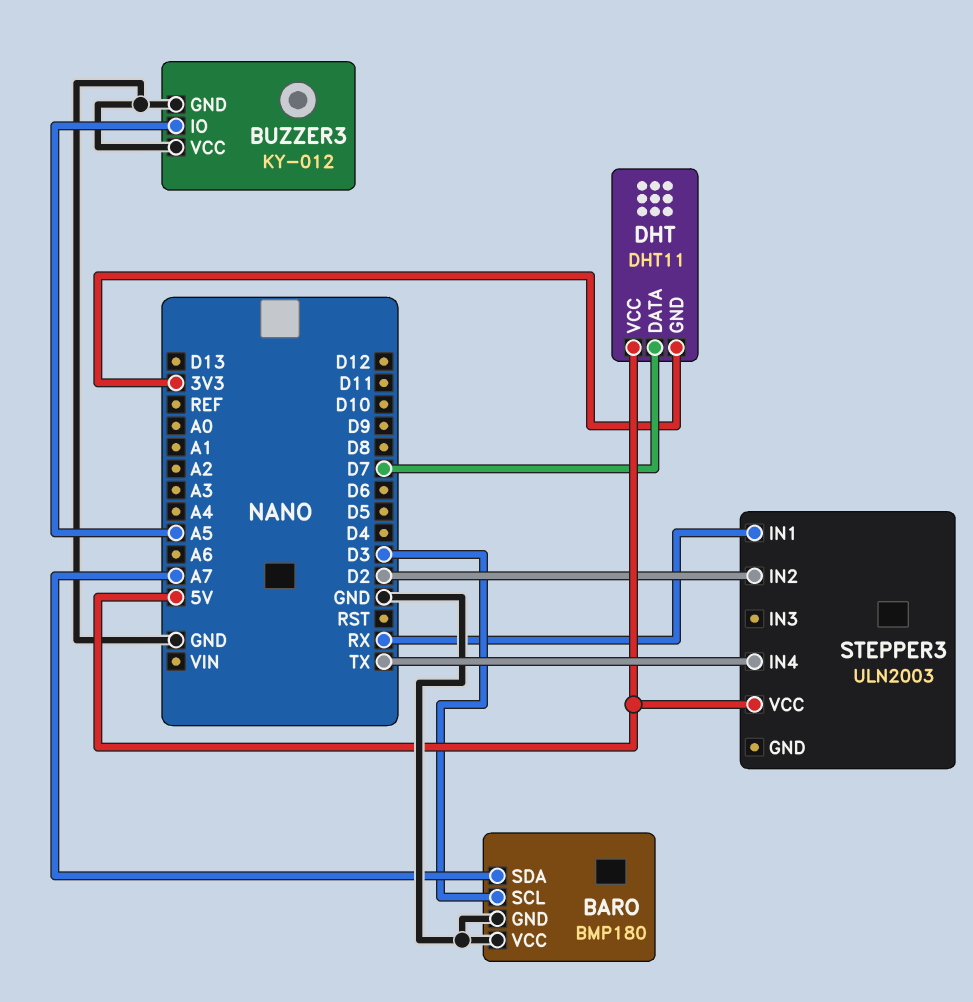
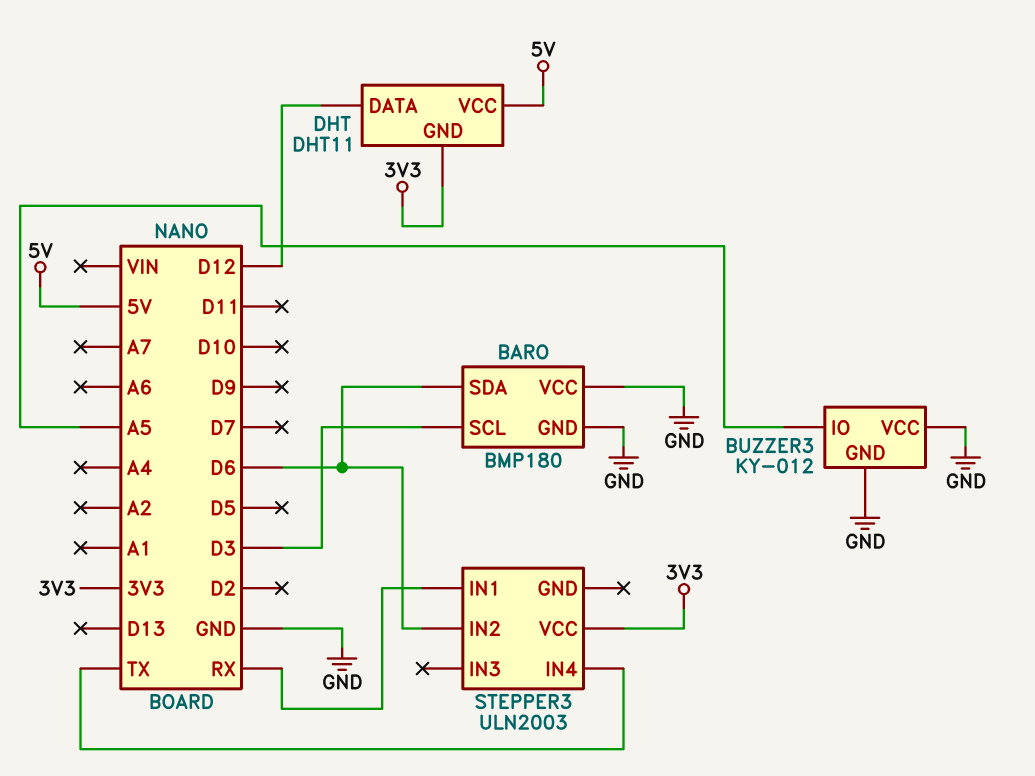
BARO pin SDA: A7 -> D6
DHT pin DATA: D7 -> D12
STEPPER3 pin IN2: D2 -> D6
STEPPER3 pin VCC: 5V -> 3V3

